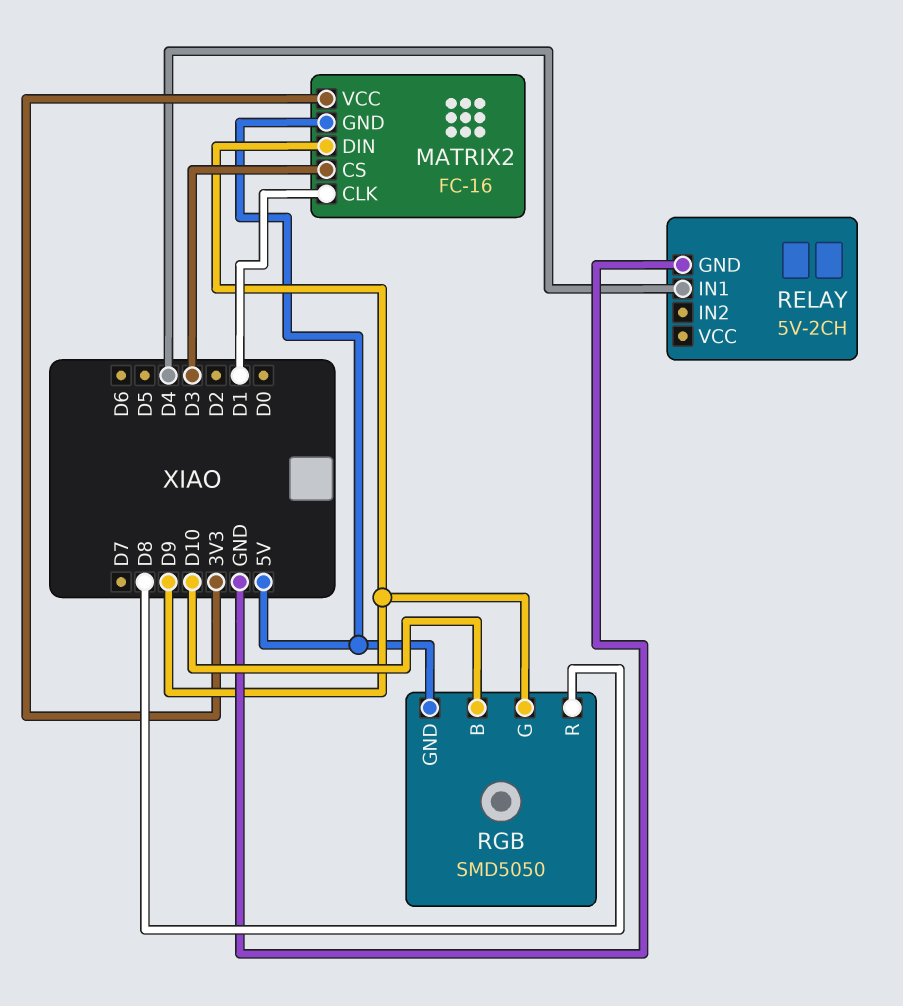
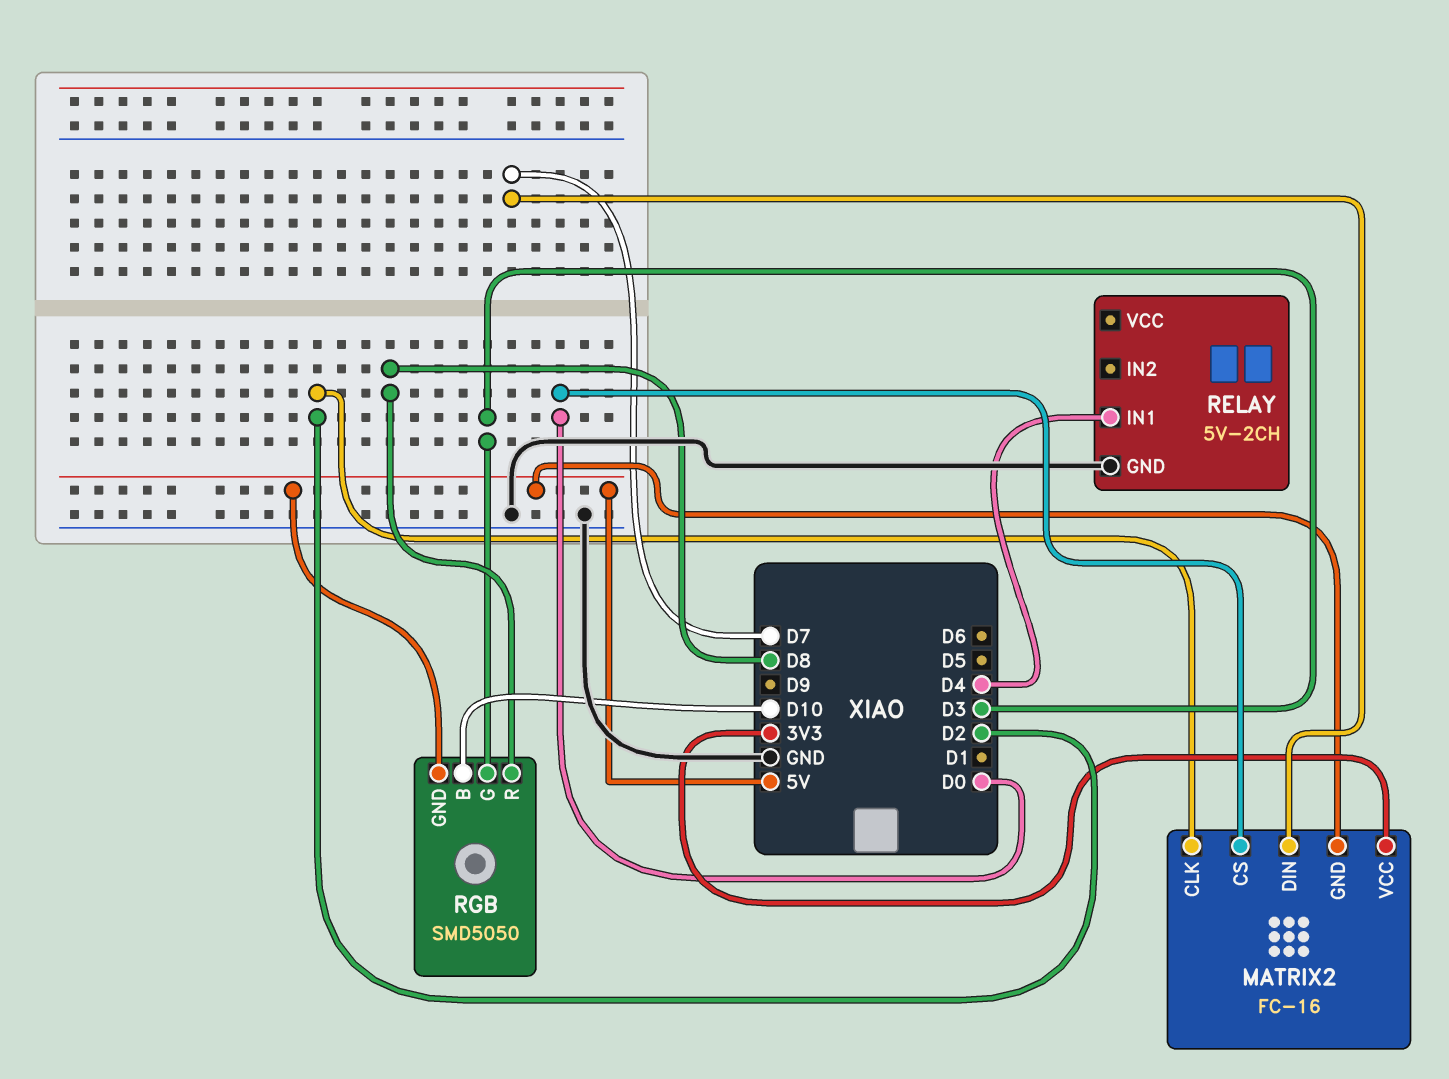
MATRIX2 pin CLK: D1 -> D2
MATRIX2 pin CS: D3 -> D0
MATRIX2 pin DIN: D9 -> D7
RGB pin G: D9 -> D3

